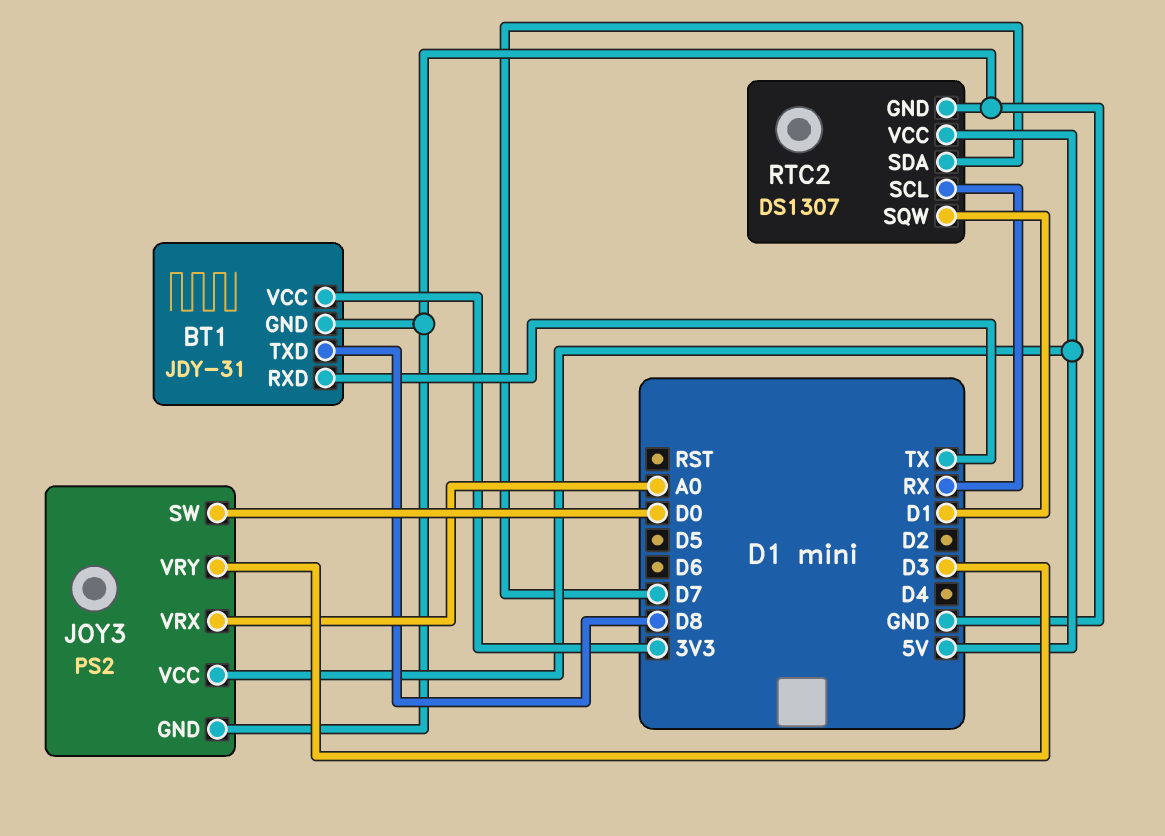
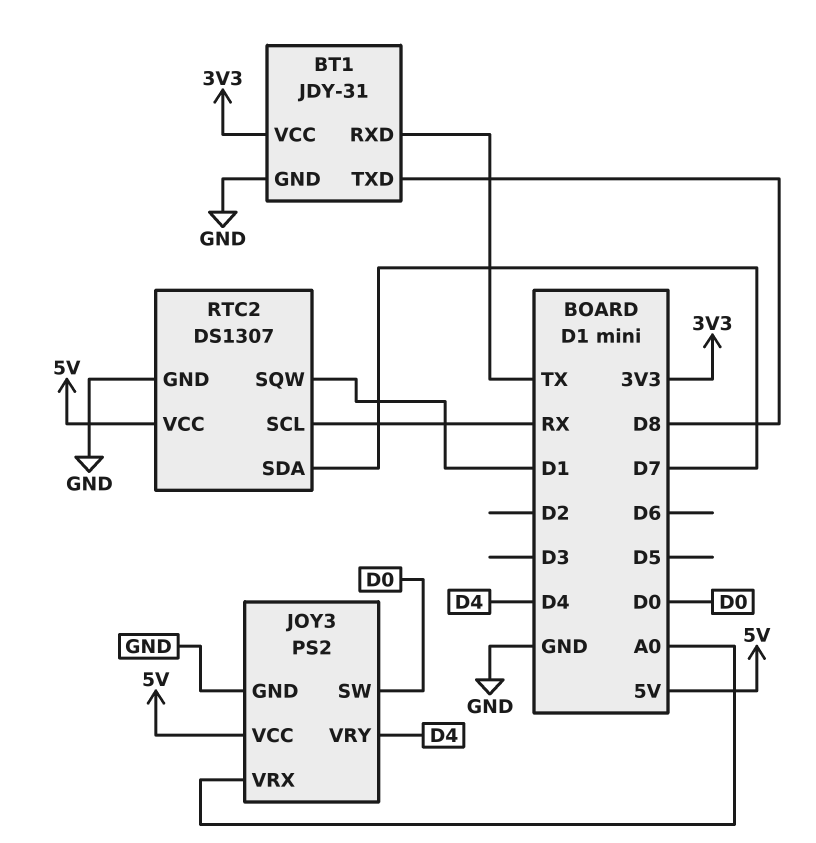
JOY3 pin VRY: D3 -> D4

